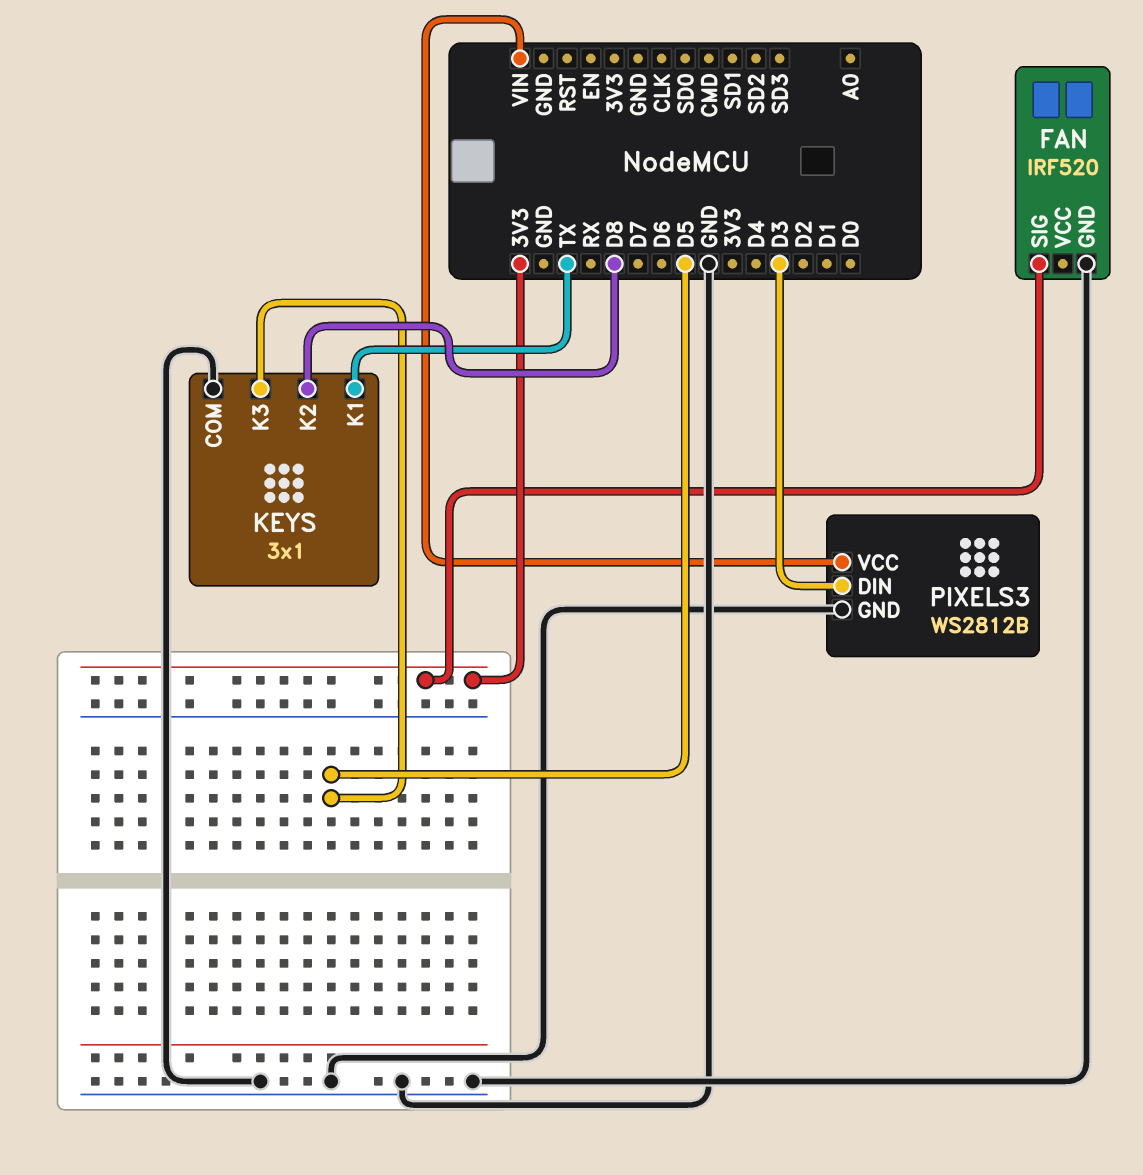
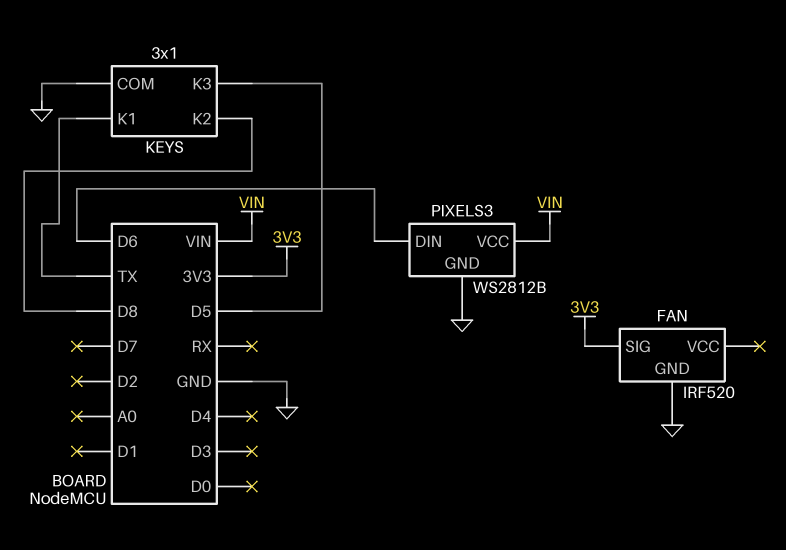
PIXELS3 pin DIN: D3 -> D6

